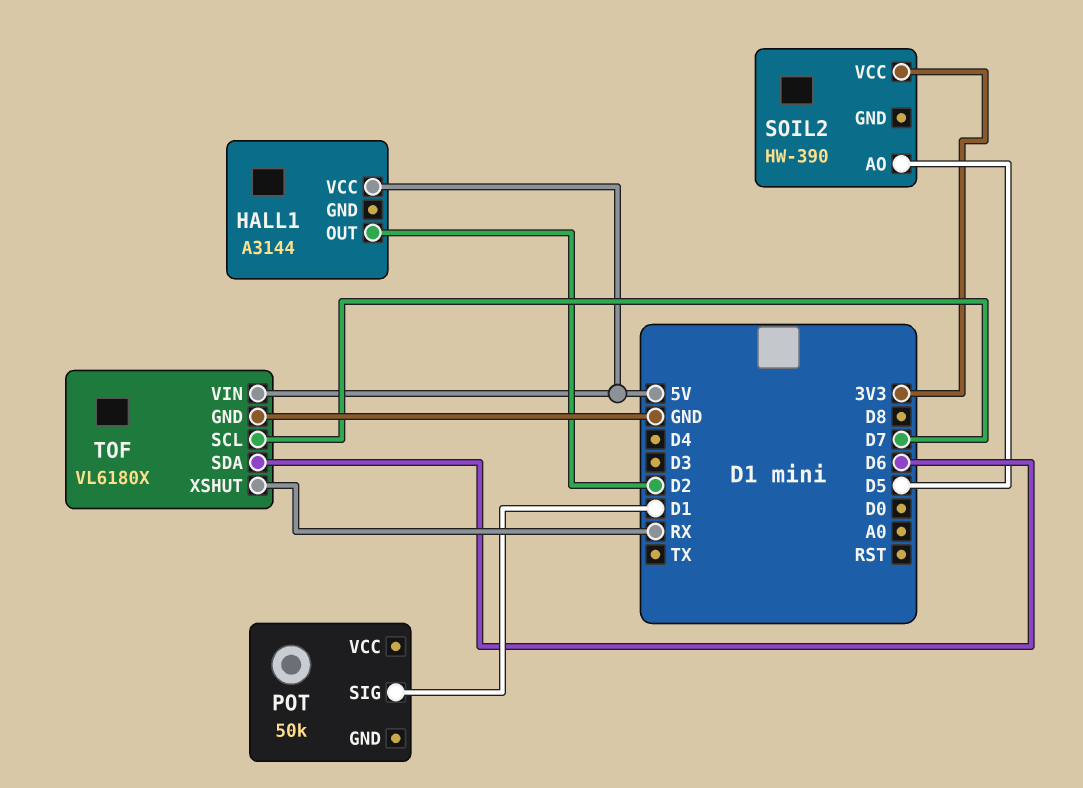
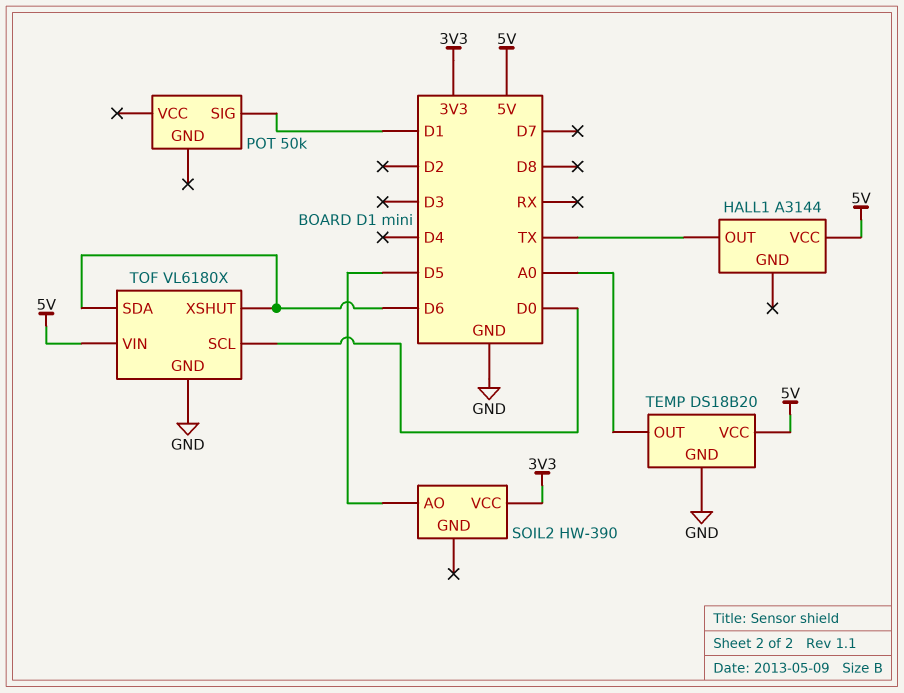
HALL1 pin OUT: D2 -> TX
TEMP: none -> DS18B20
TEMP pin GND: none -> GND
TEMP pin OUT: none -> A0
TEMP pin VCC: none -> 5V
TOF pin SCL: D7 -> D0
TOF pin XSHUT: RX -> D6

